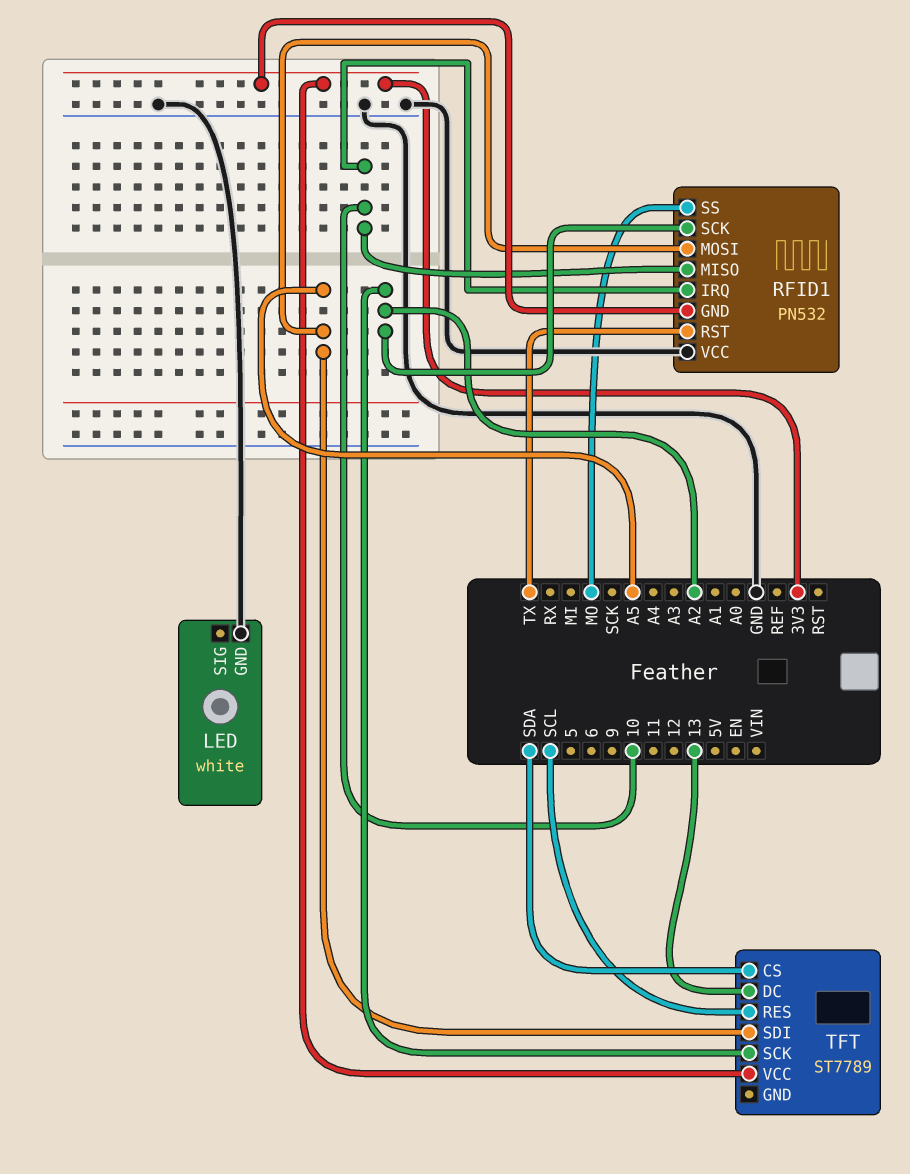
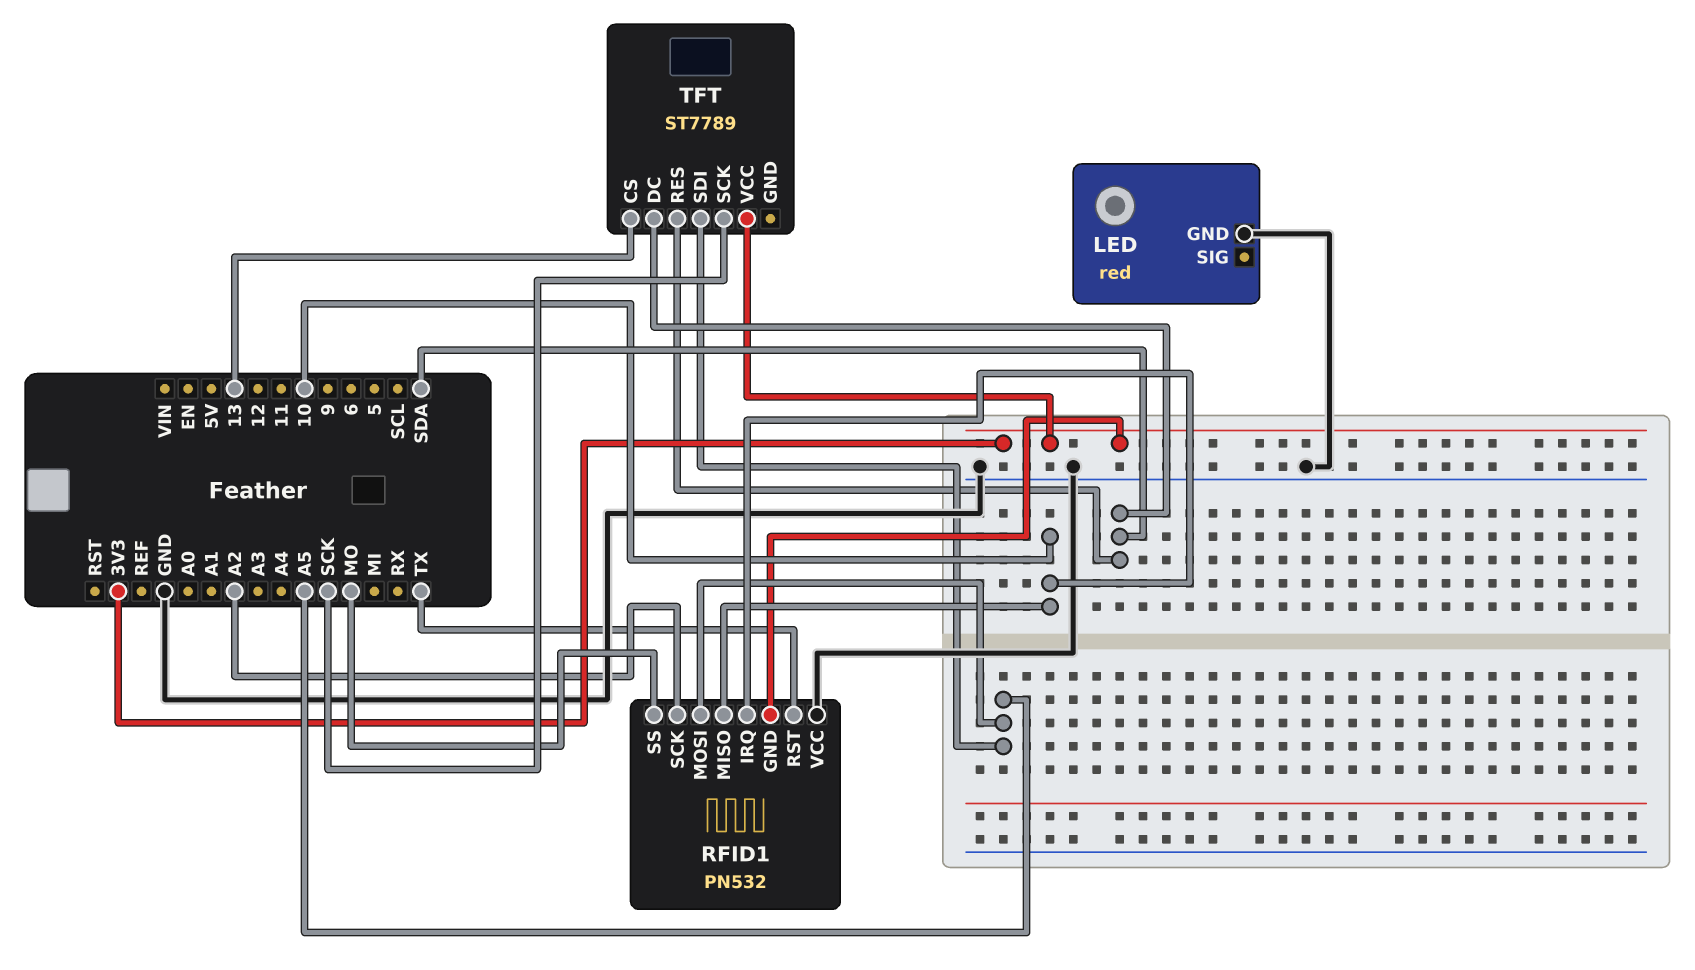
LED: white -> red
TFT pin CS: SDA -> 13
TFT pin DC: 13 -> SDA
TFT pin RES: SCL -> SDA
TFT pin SCK: A2 -> SCK

